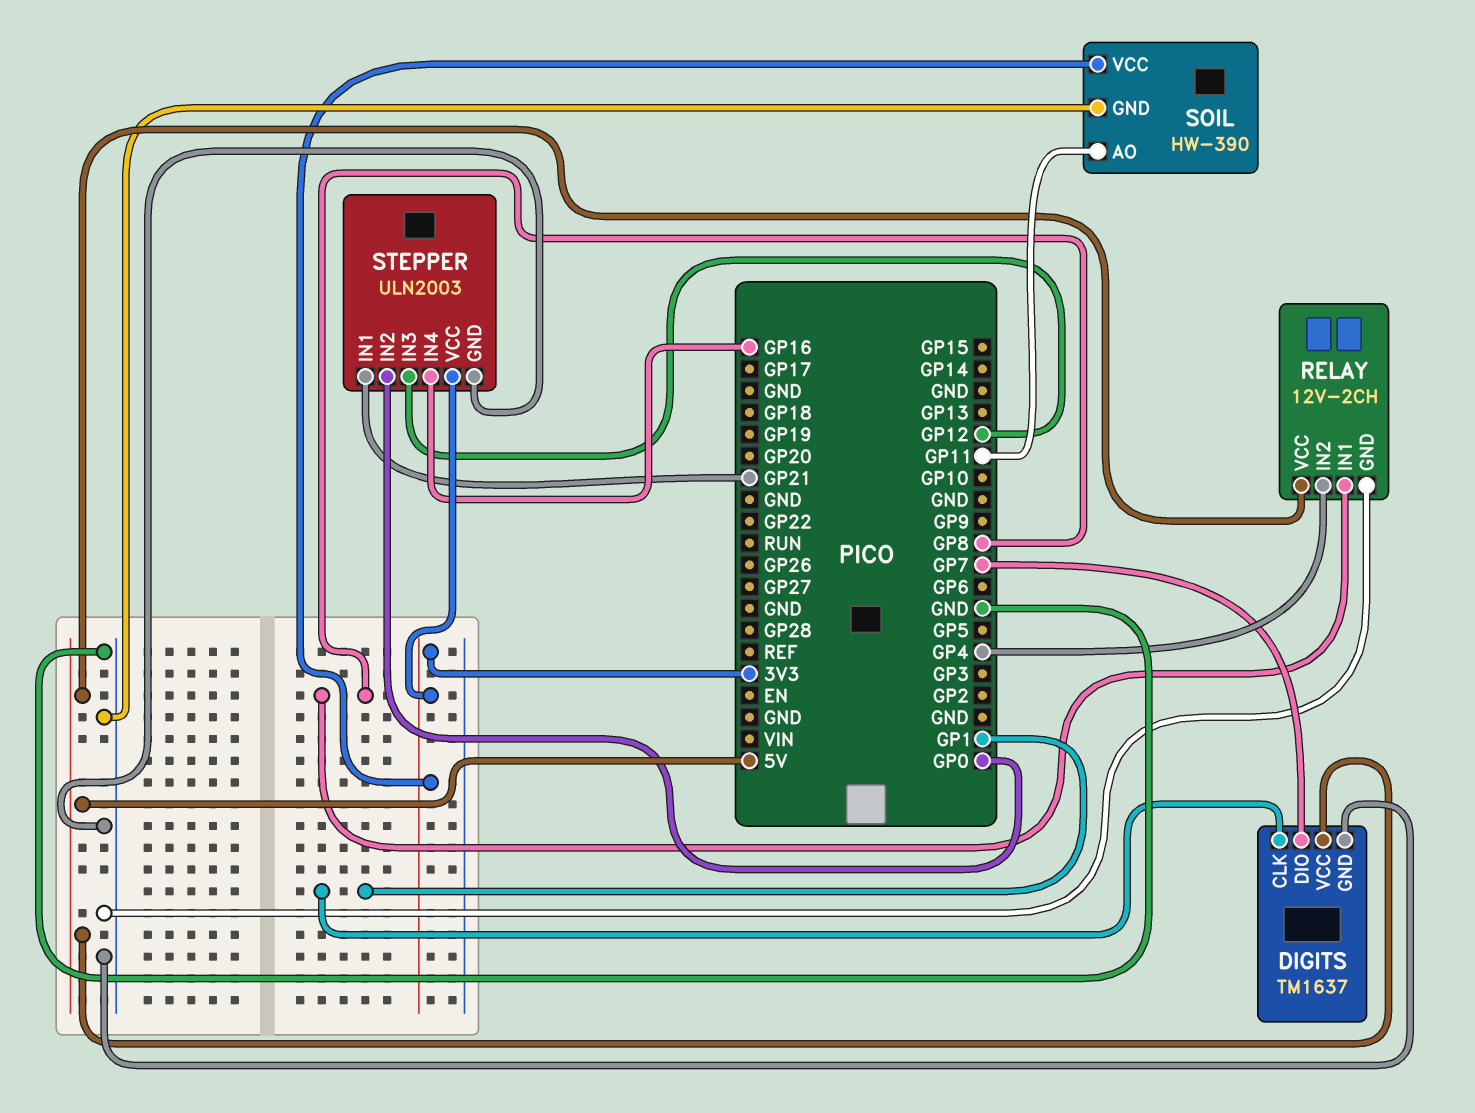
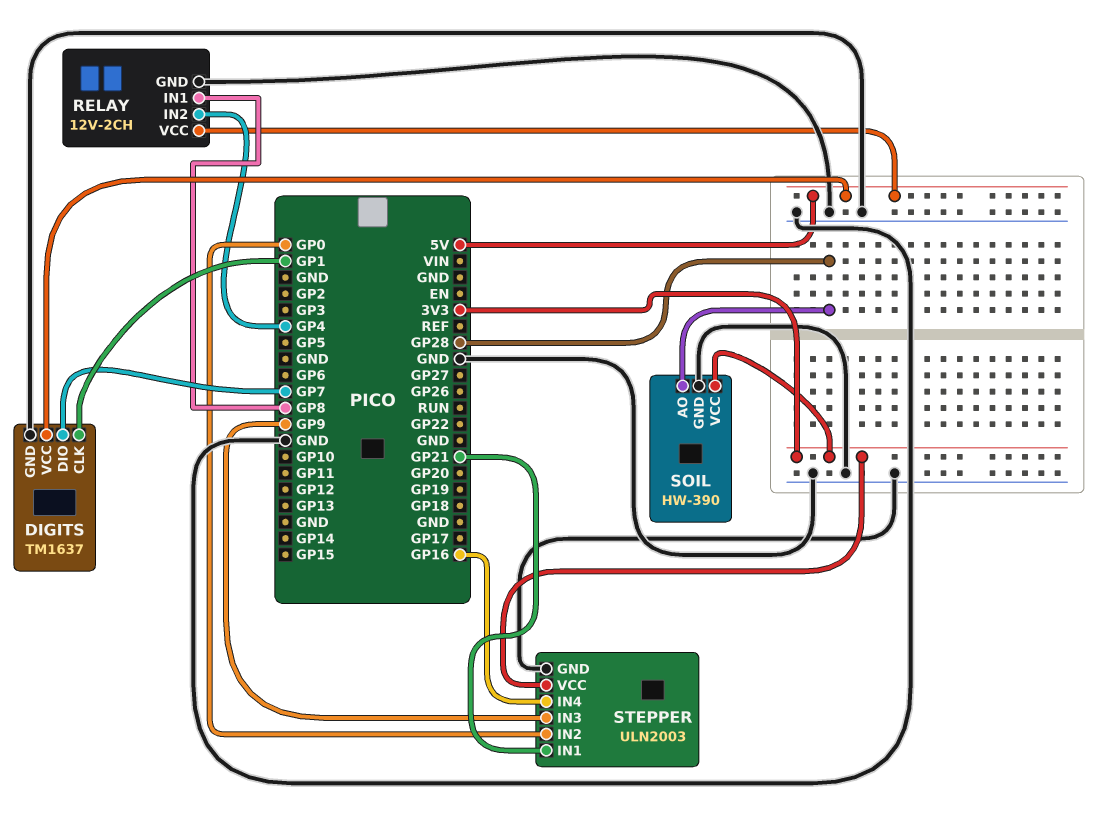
SOIL pin AO: GP11 -> GP28
STEPPER pin IN3: GP12 -> GP9

